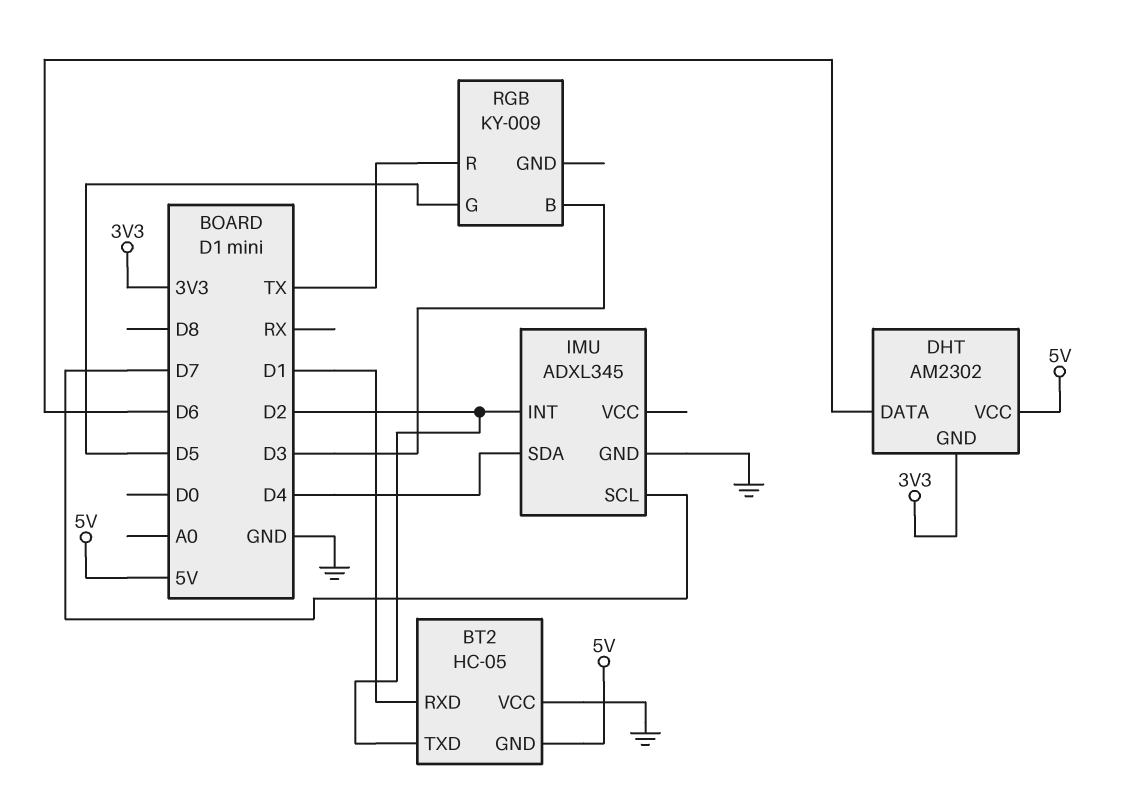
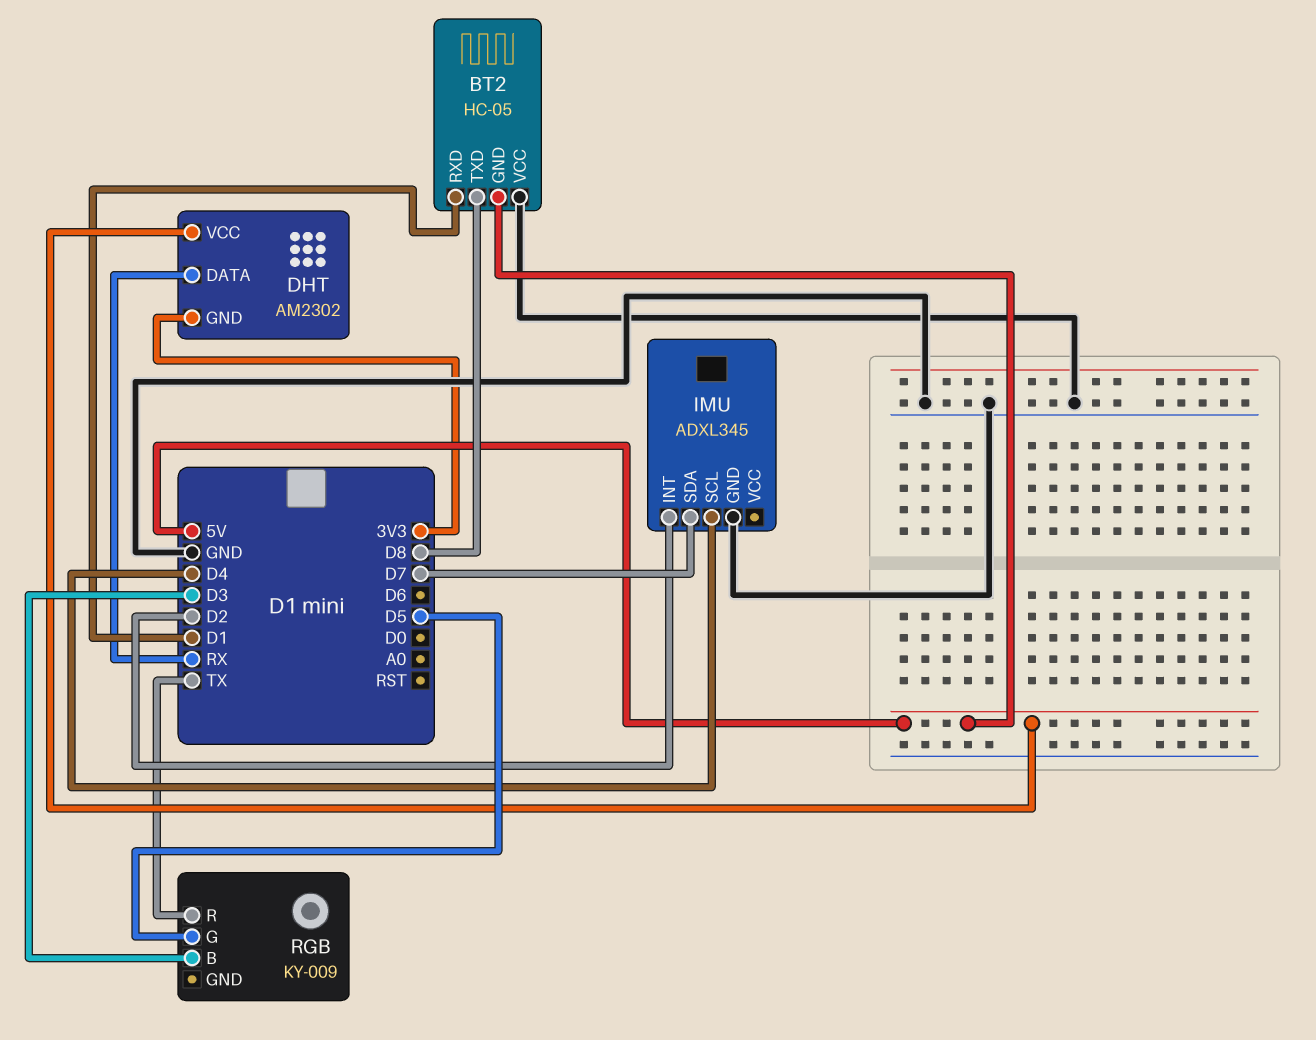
BT2 pin TXD: D2 -> D8
DHT pin DATA: D6 -> RX
IMU pin SCL: D7 -> D4
IMU pin SDA: D4 -> D7

